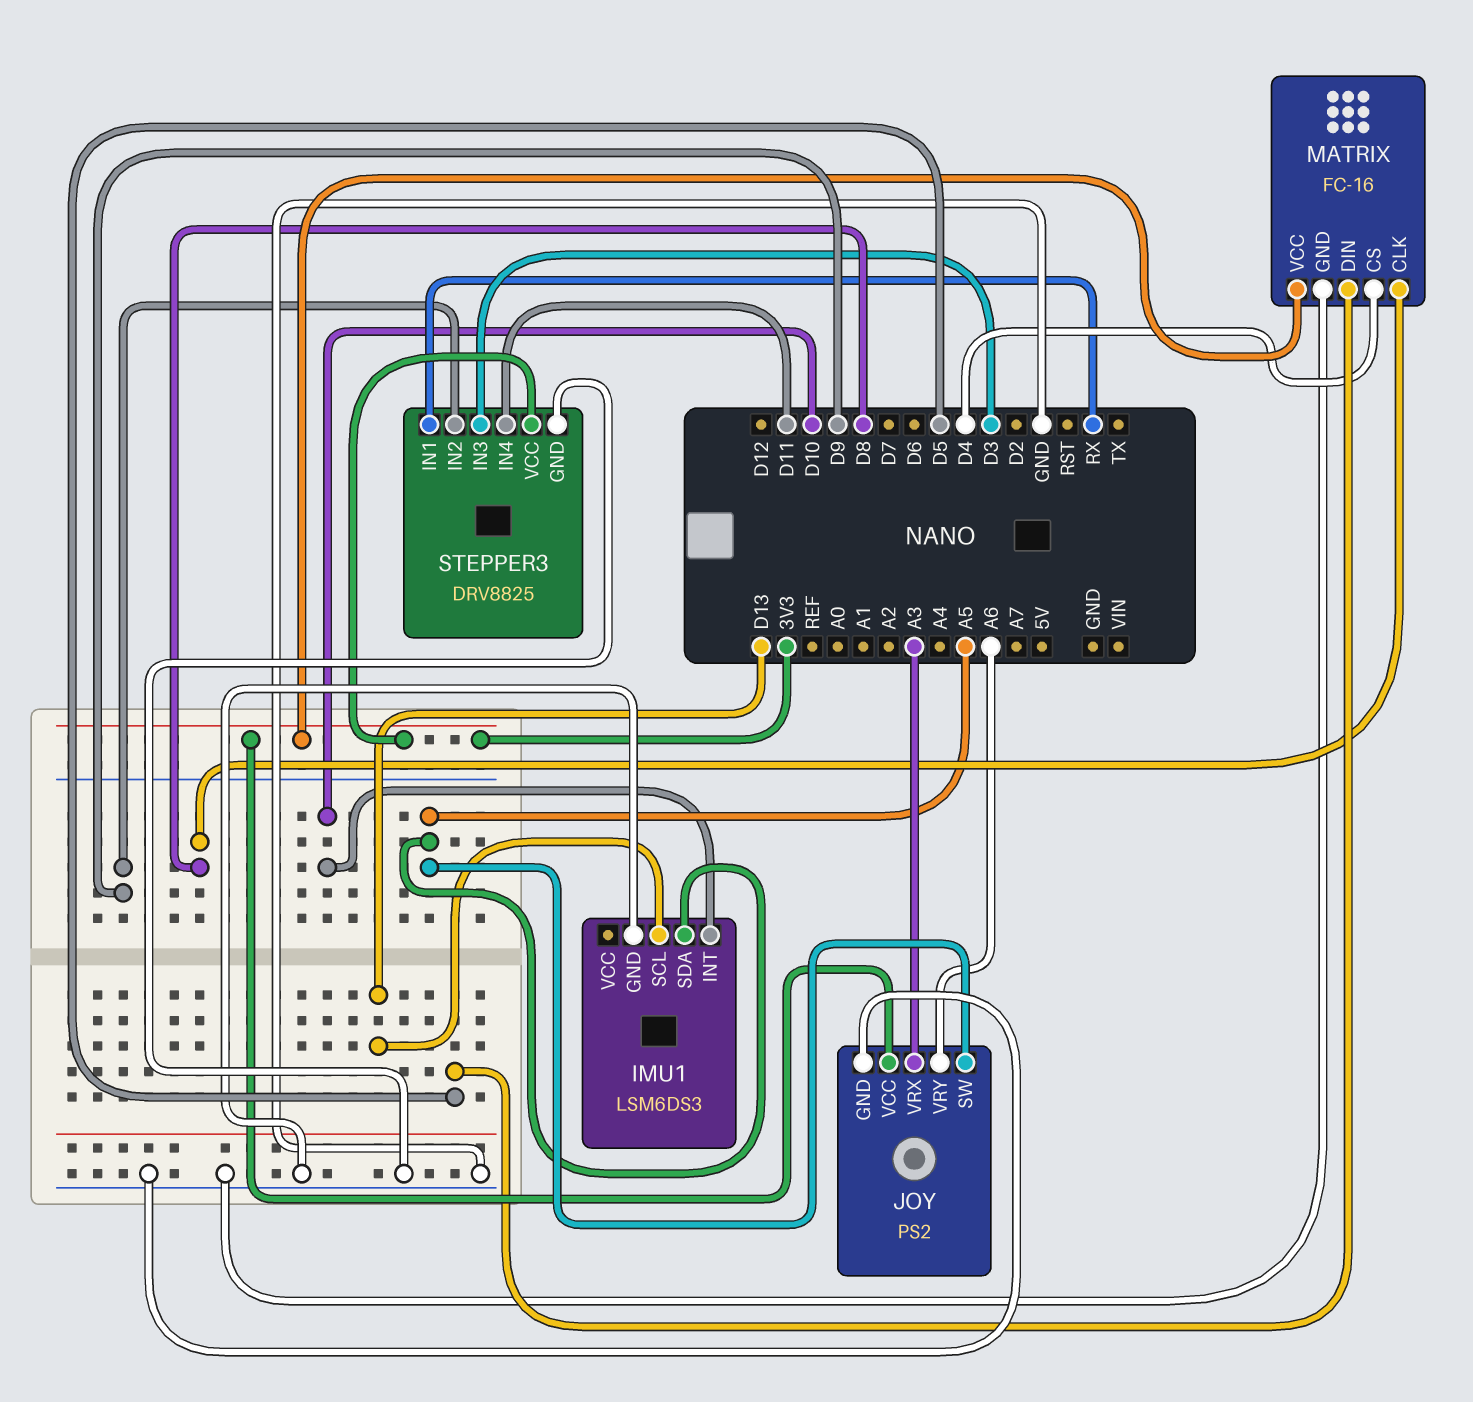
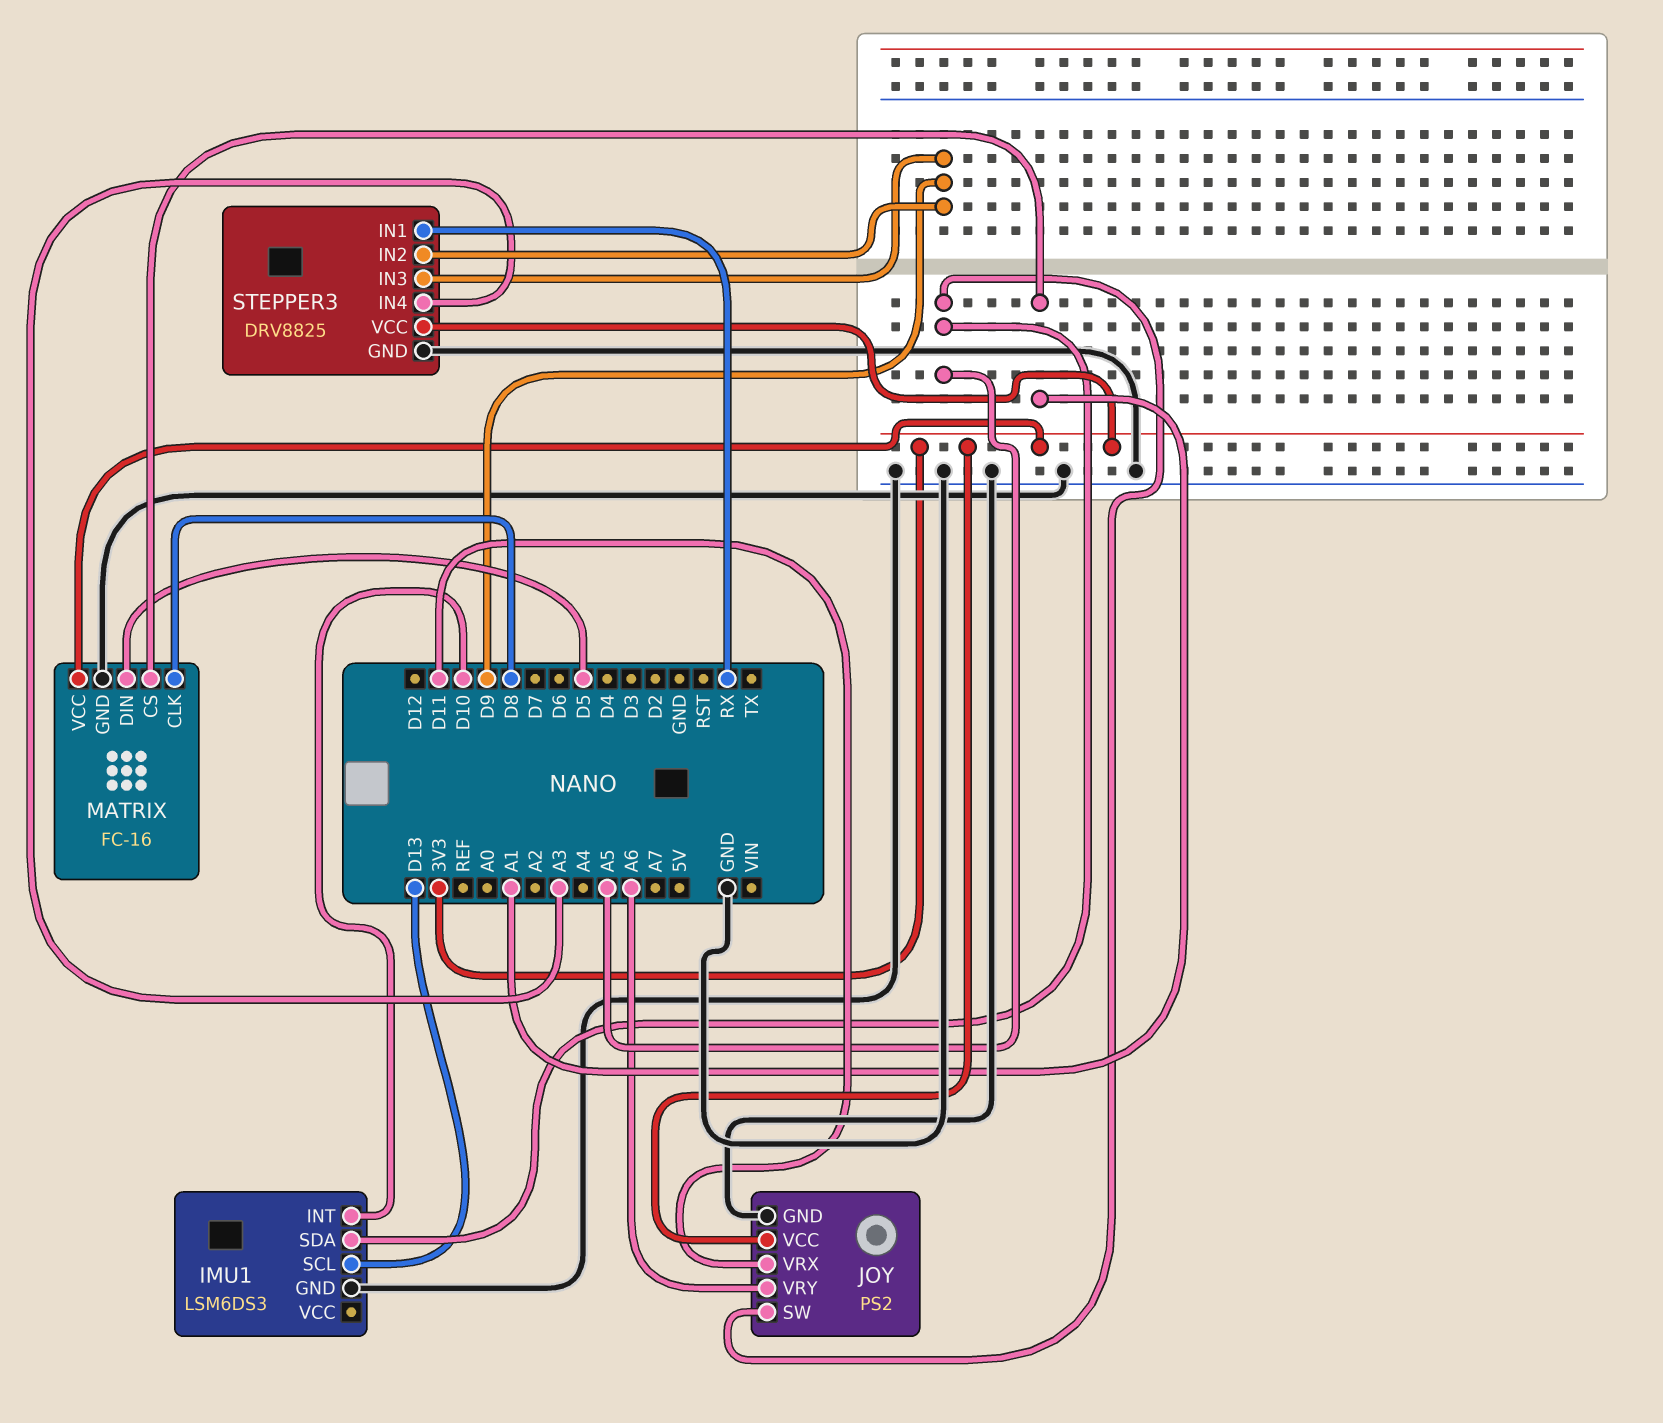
JOY pin VRX: A3 -> D11
MATRIX pin CS: D4 -> A1
STEPPER3 pin IN3: D3 -> D9
STEPPER3 pin IN4: D11 -> A3

